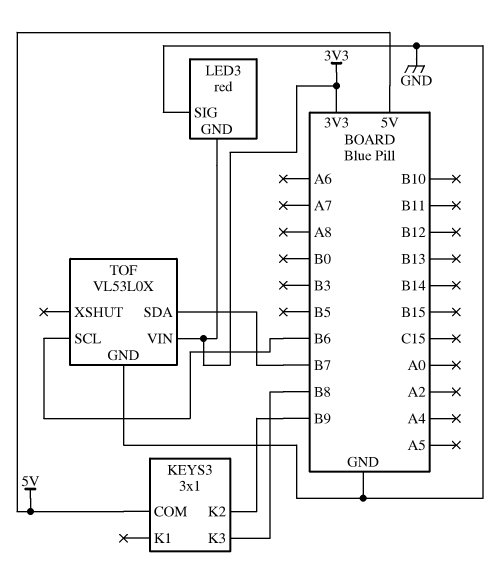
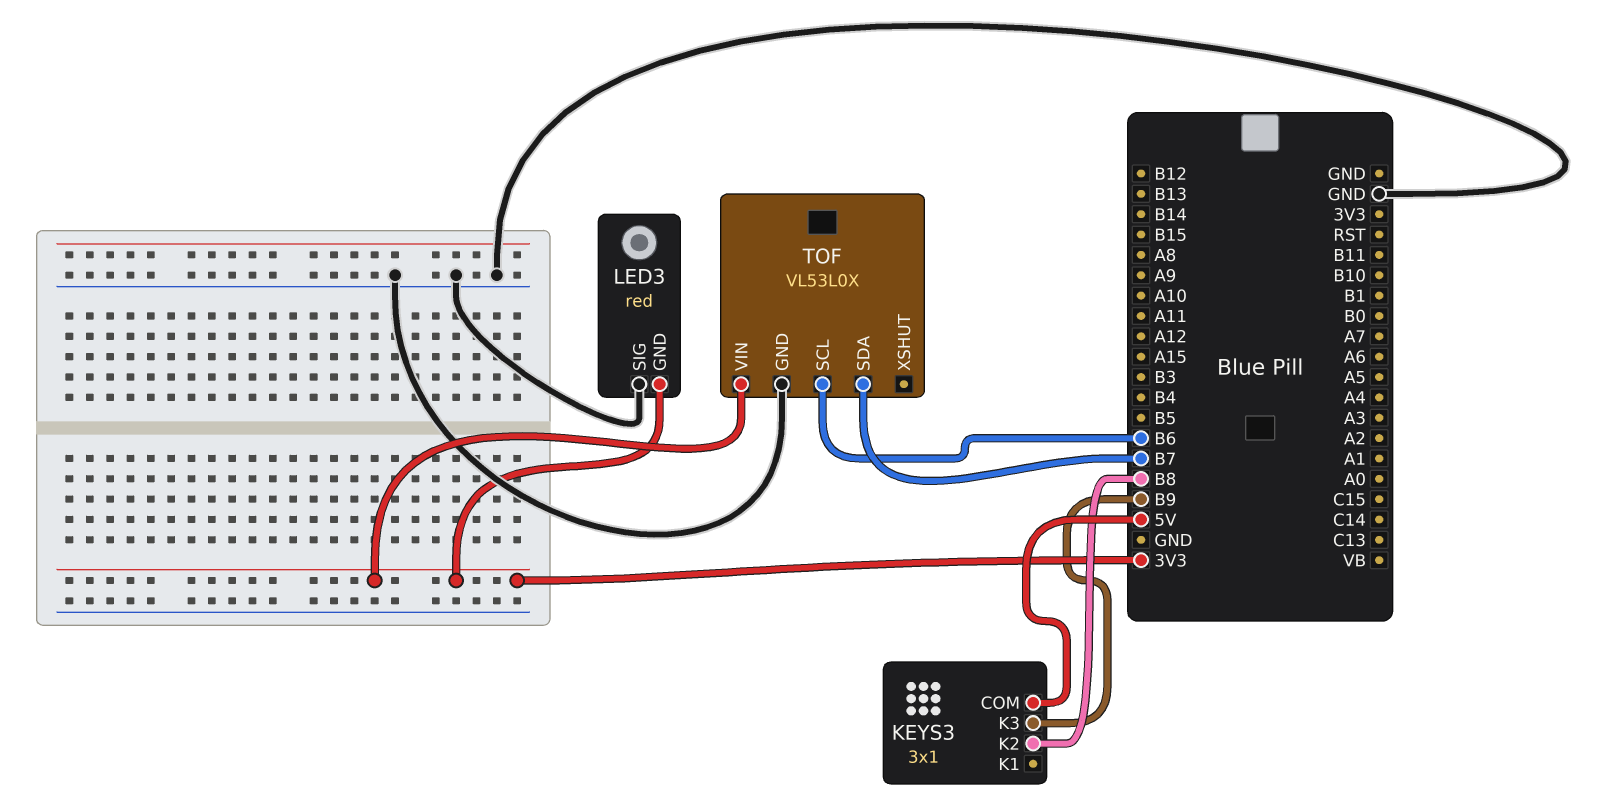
KEYS3 pin K2: B9 -> B8
KEYS3 pin K3: B8 -> B9

